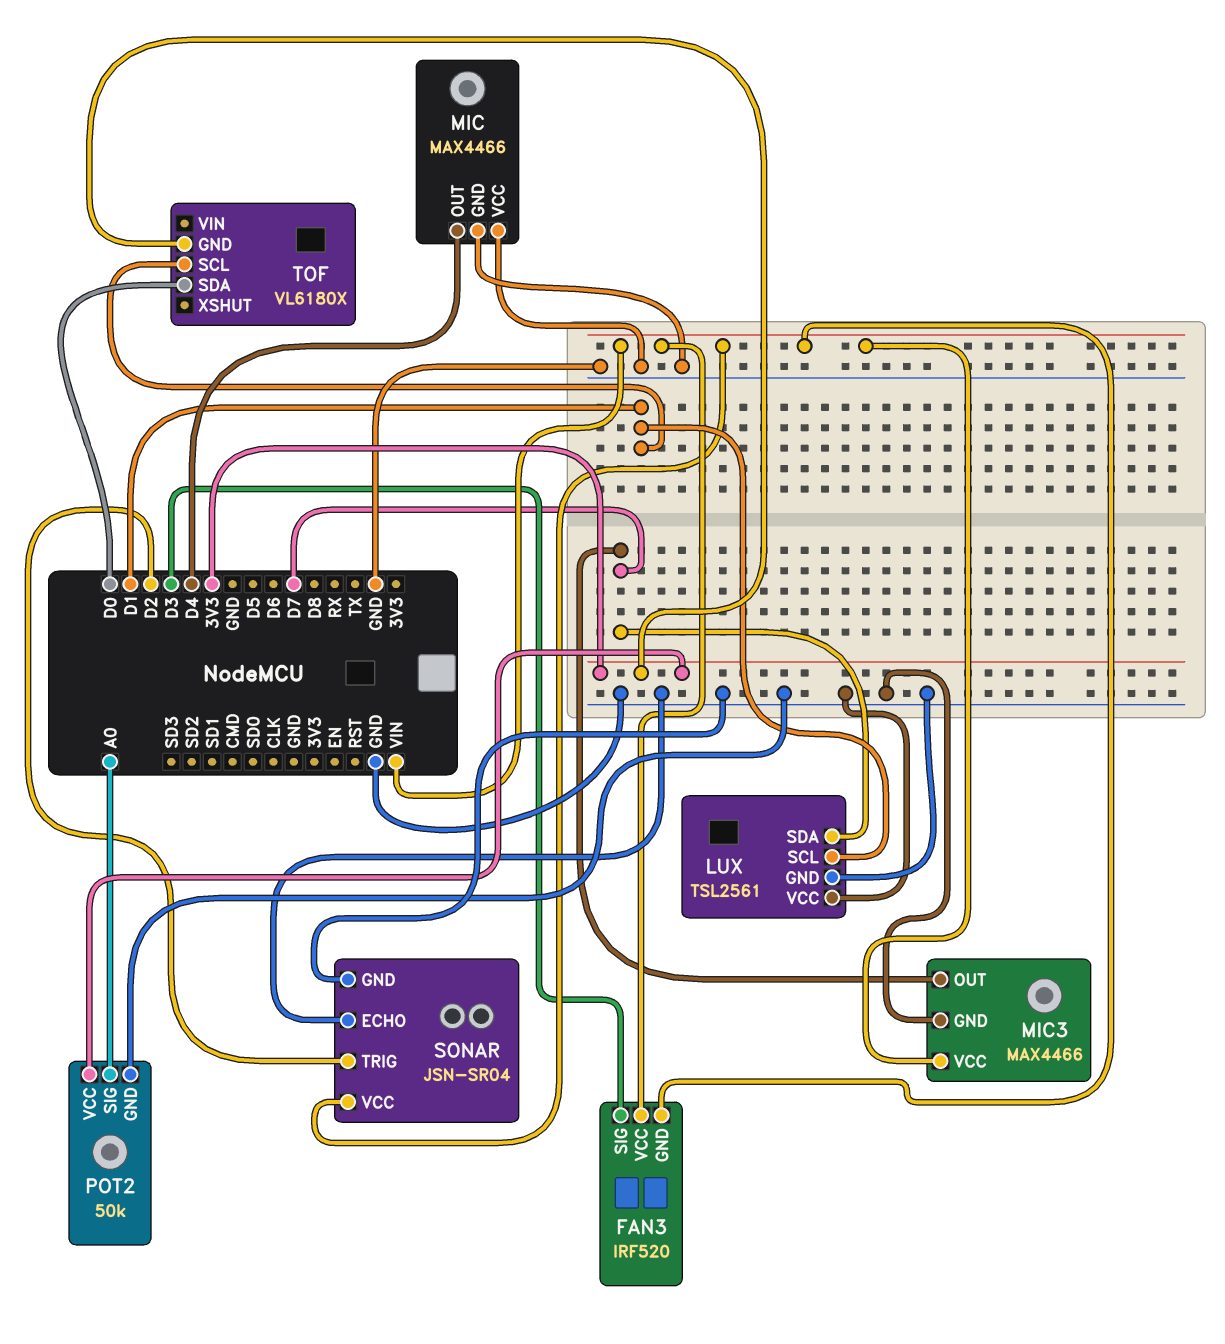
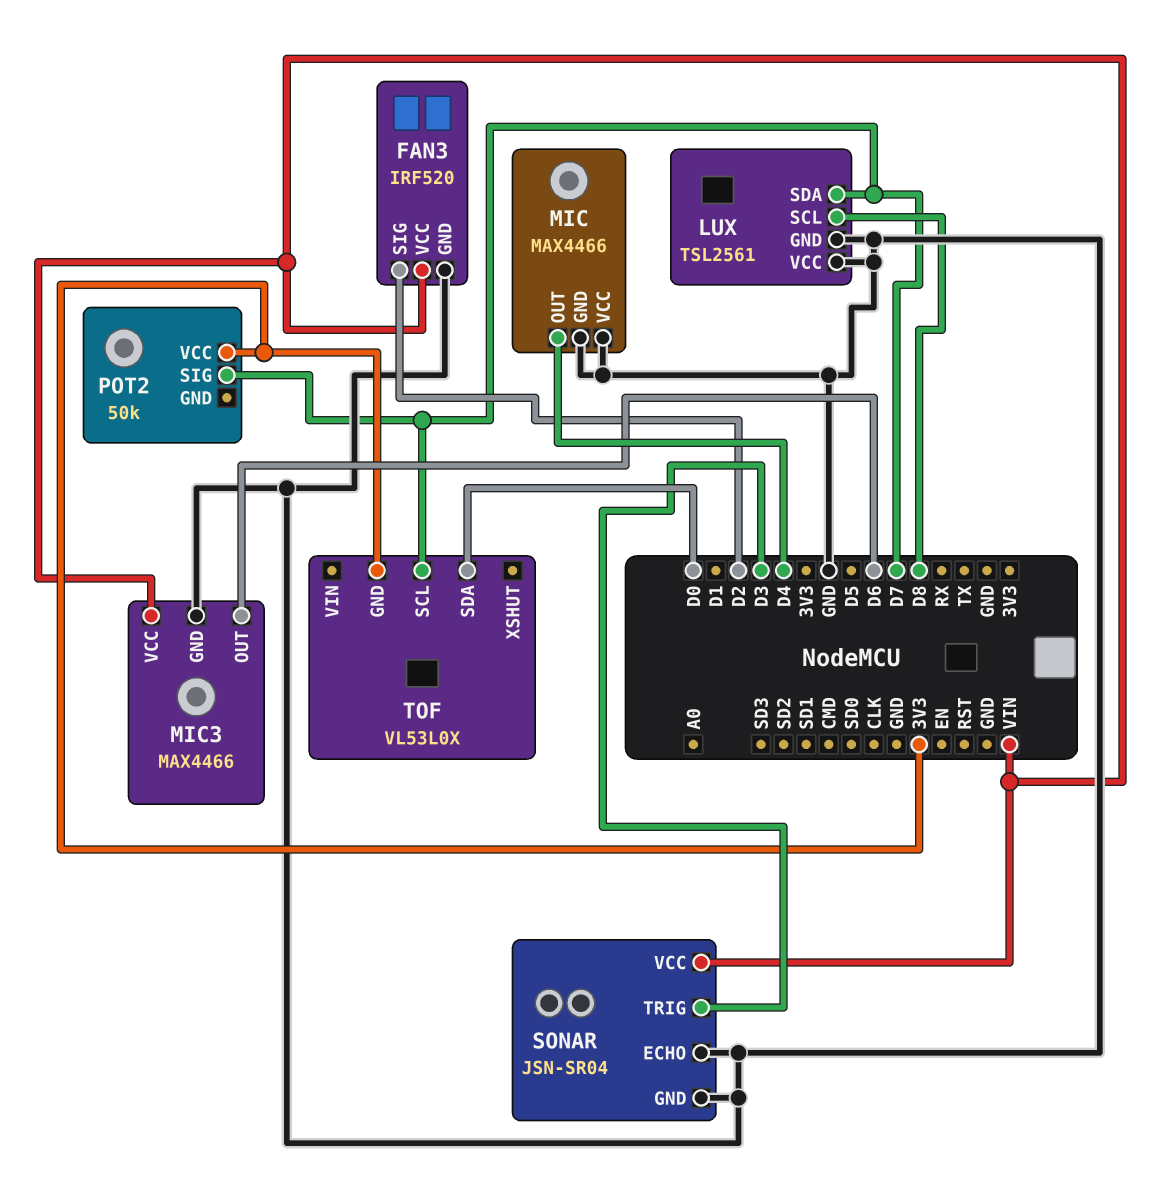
FAN3 pin GND: VIN -> GND
FAN3 pin SIG: D3 -> D2
LUX pin SCL: D1 -> D8
MIC3 pin OUT: D7 -> D6
POT2 pin GND: GND -> none
POT2 pin SIG: A0 -> D7
SONAR pin TRIG: D2 -> D3
TOF: VL6180X -> VL53L0X
TOF pin SCL: D1 -> D7

